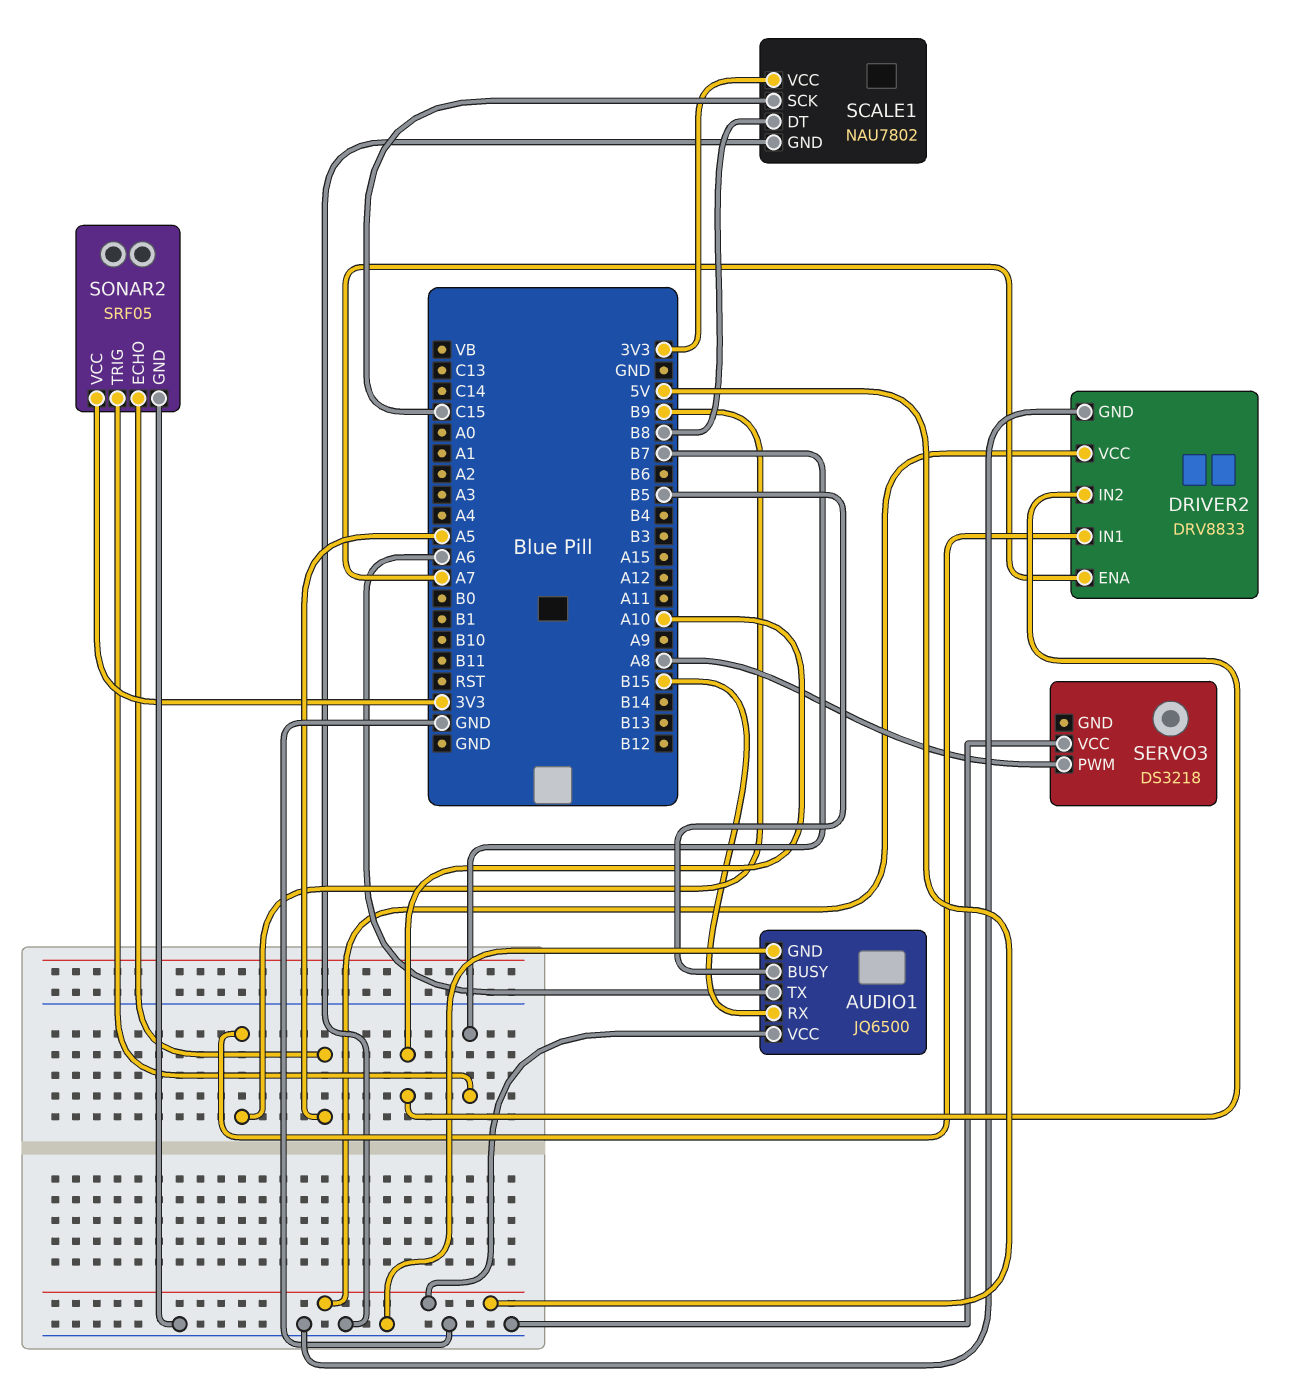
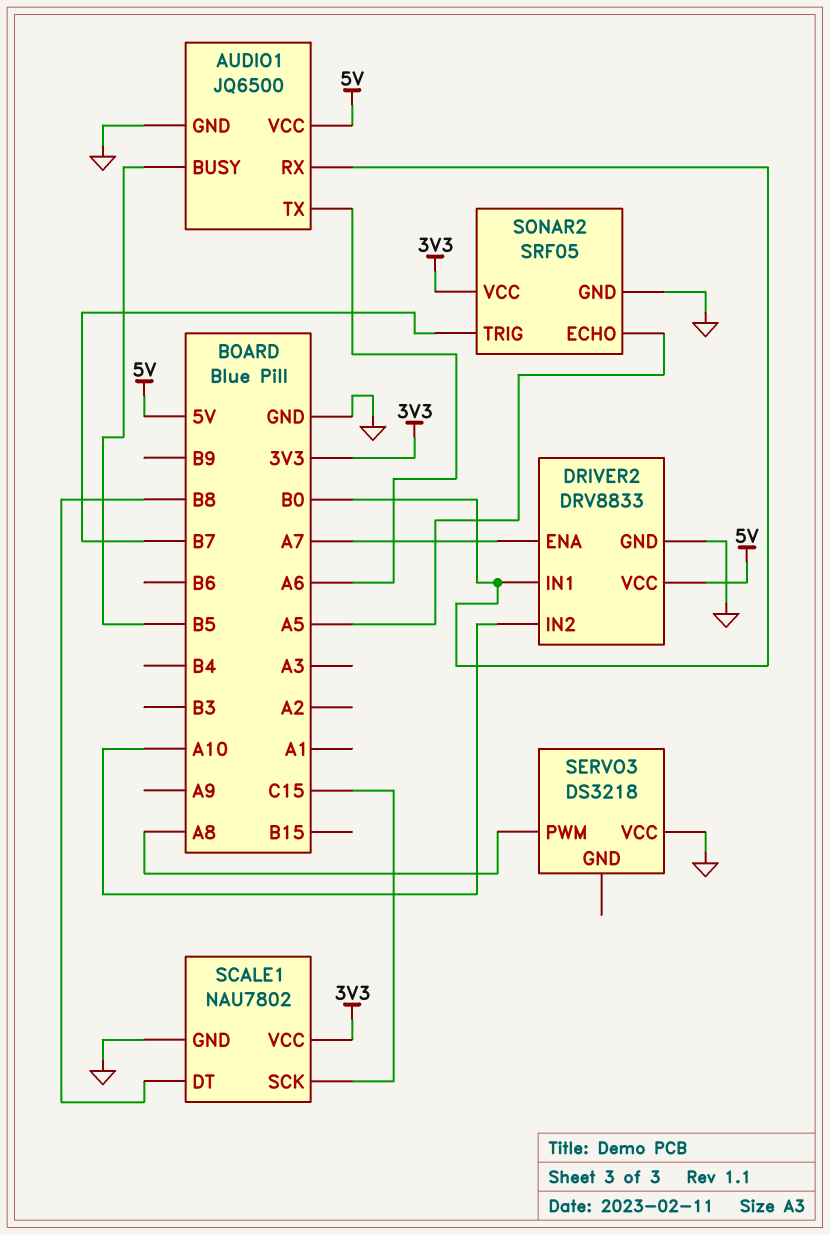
AUDIO1 pin RX: B15 -> B0
DRIVER2 pin IN1: B9 -> B0

